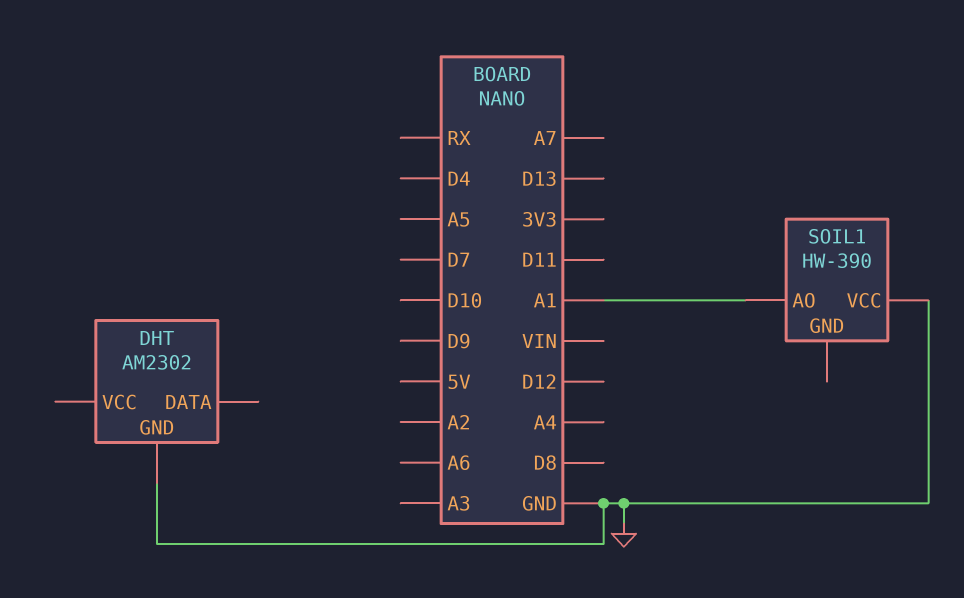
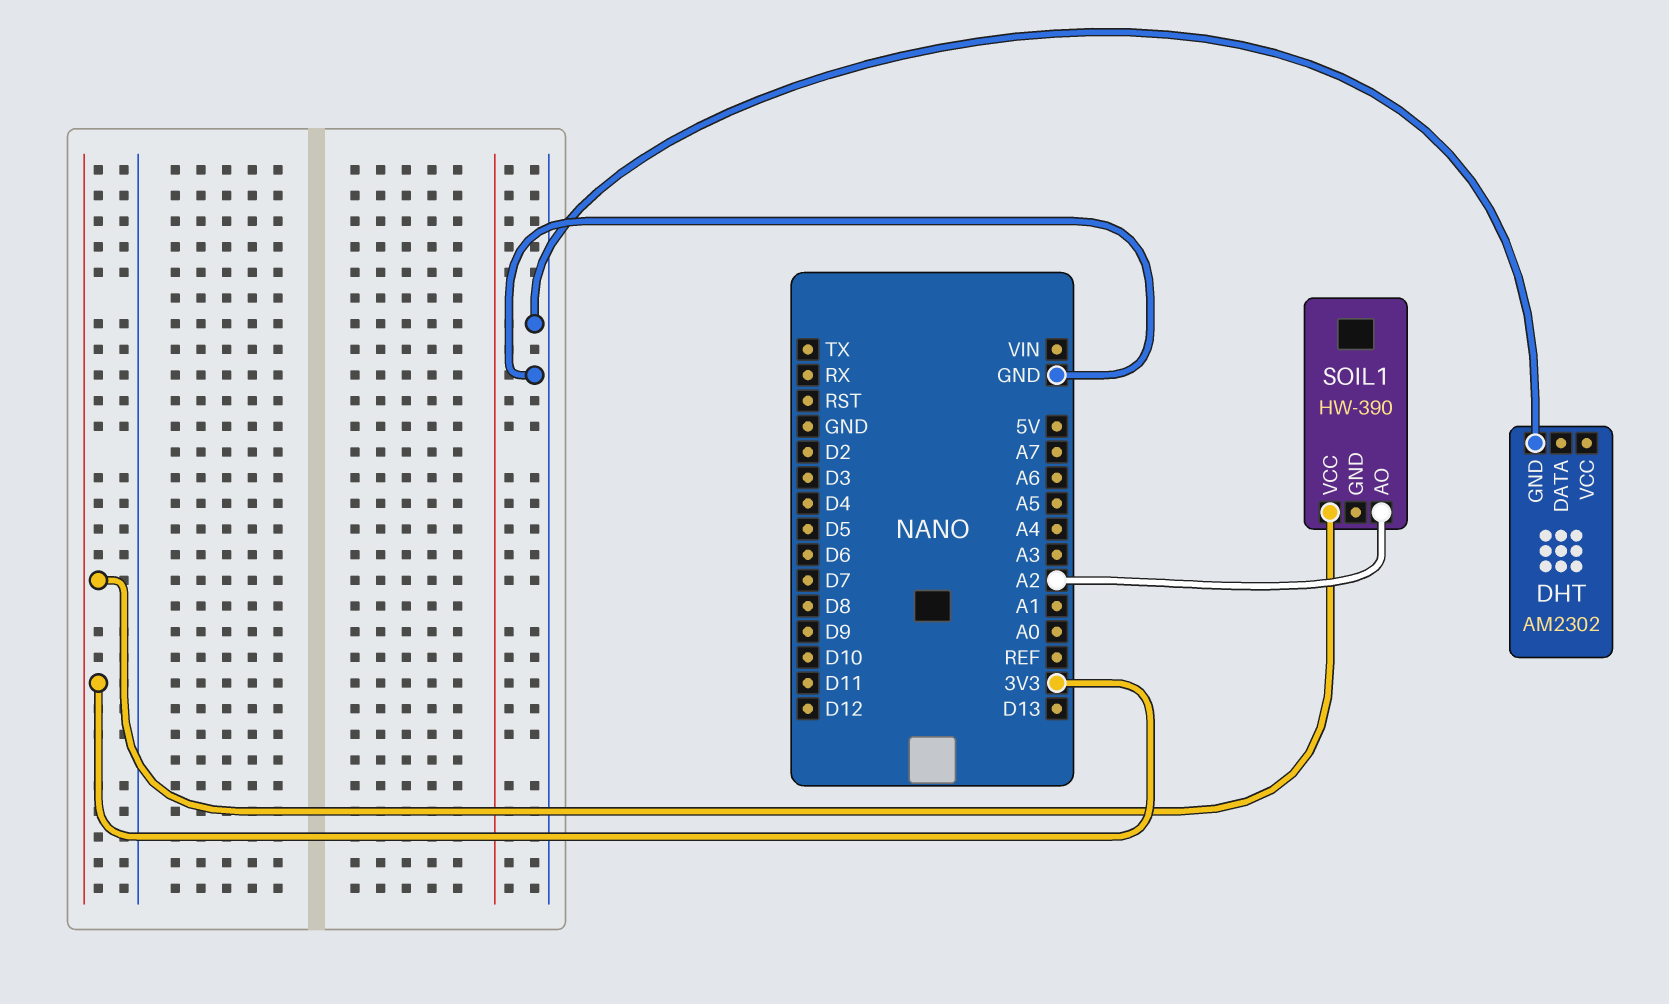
SOIL1 pin AO: A1 -> A2
SOIL1 pin VCC: GND -> 3V3

